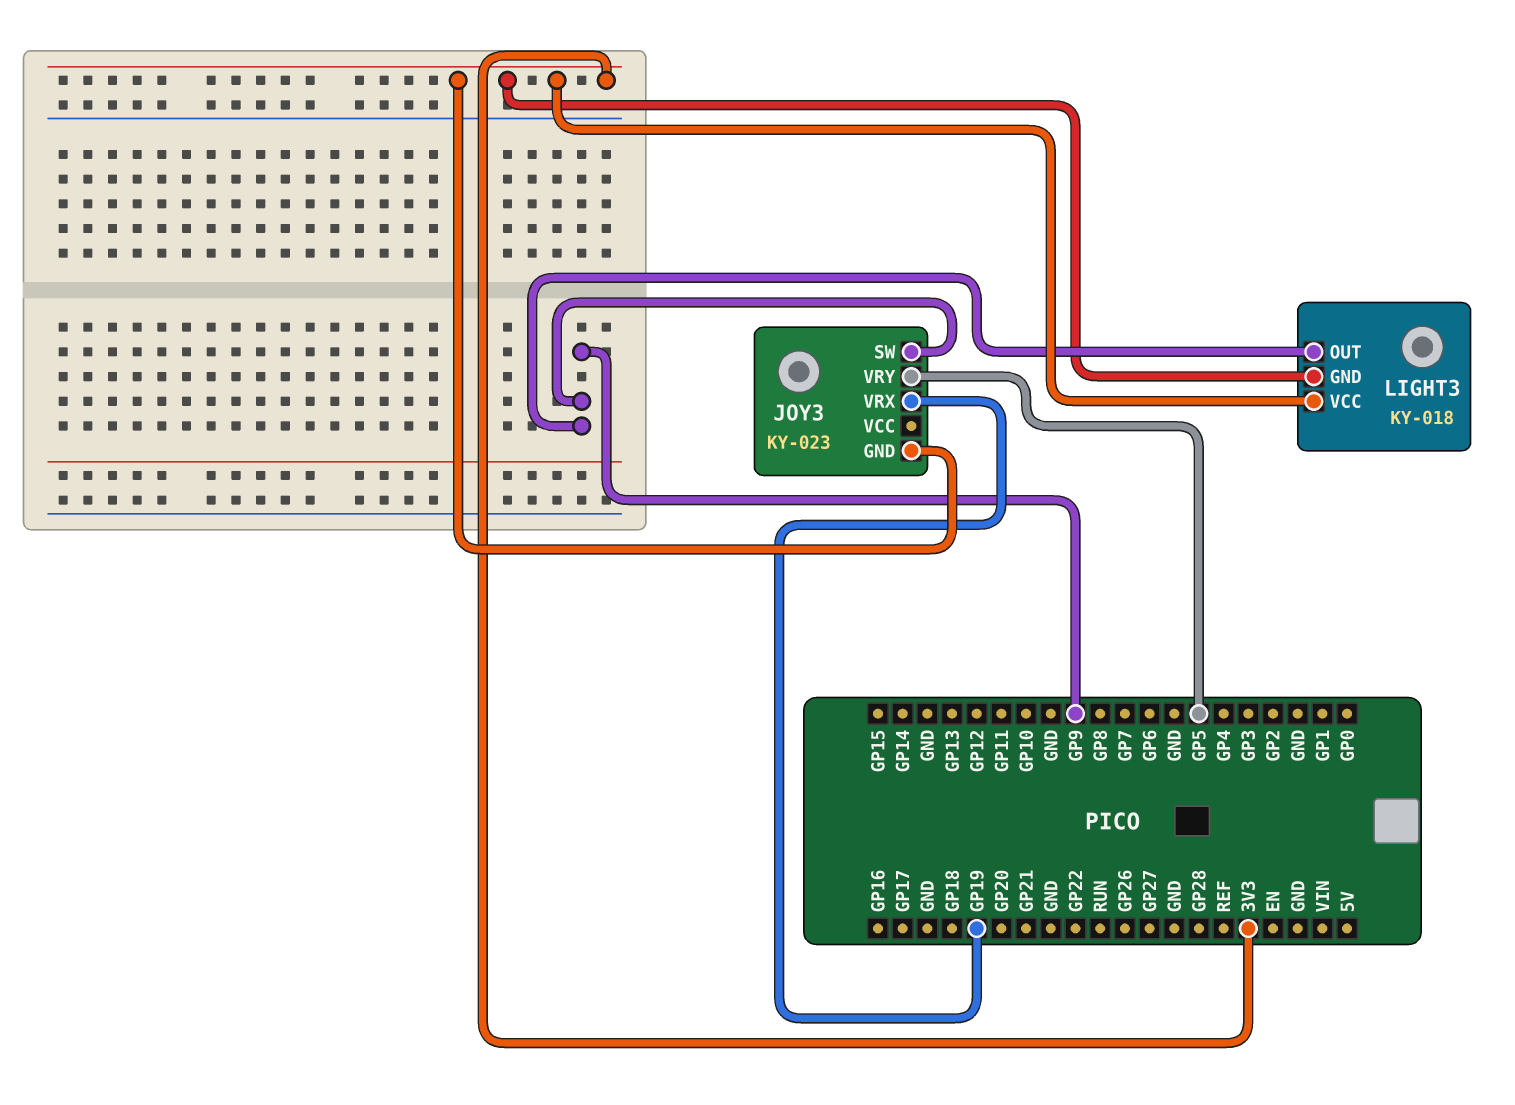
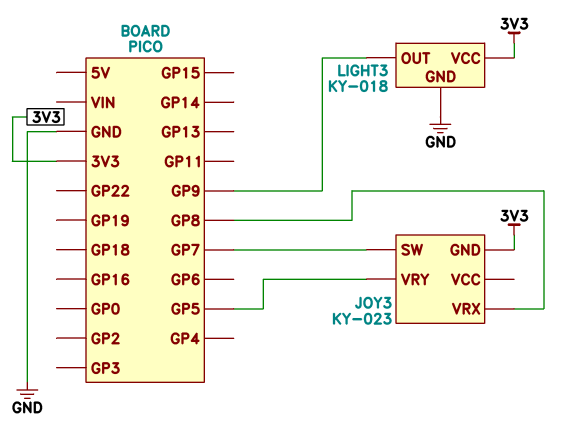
JOY3 pin SW: GP9 -> GP7
JOY3 pin VRX: GP19 -> GP8
LIGHT3 pin GND: 3V3 -> GND

